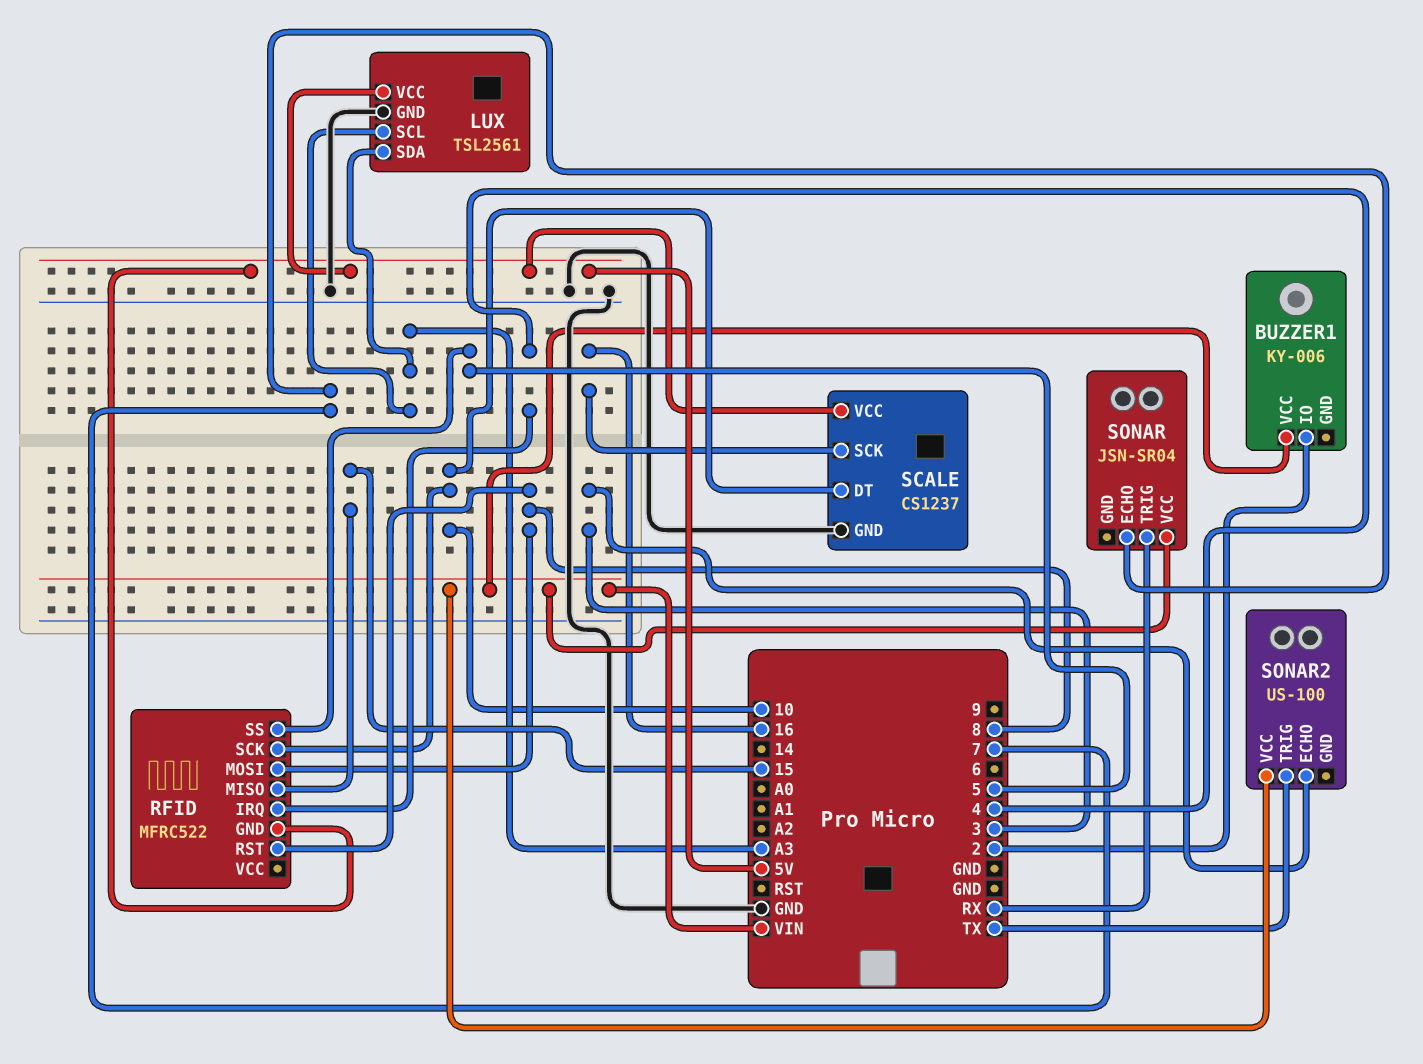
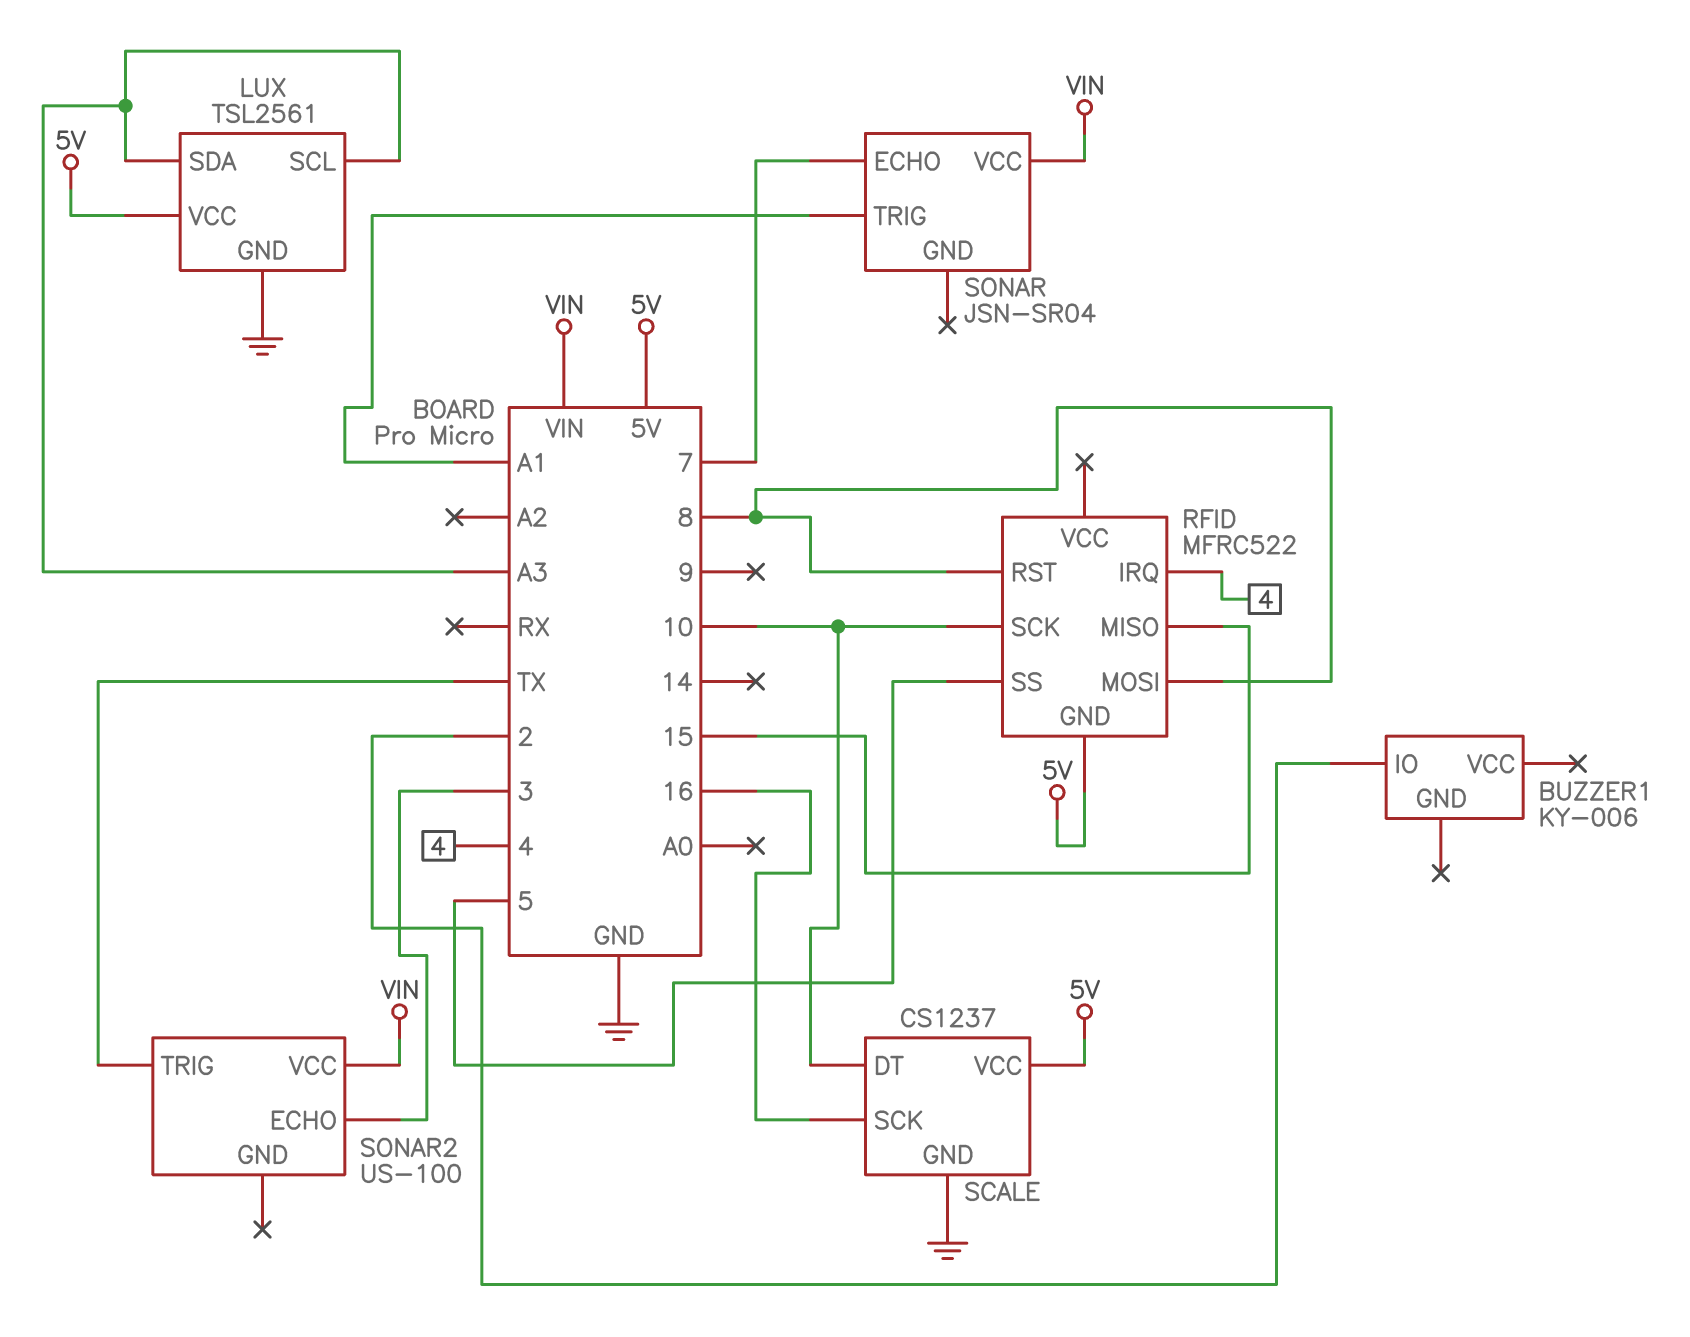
BUZZER1 pin VCC: VIN -> none
SONAR pin TRIG: RX -> A1

